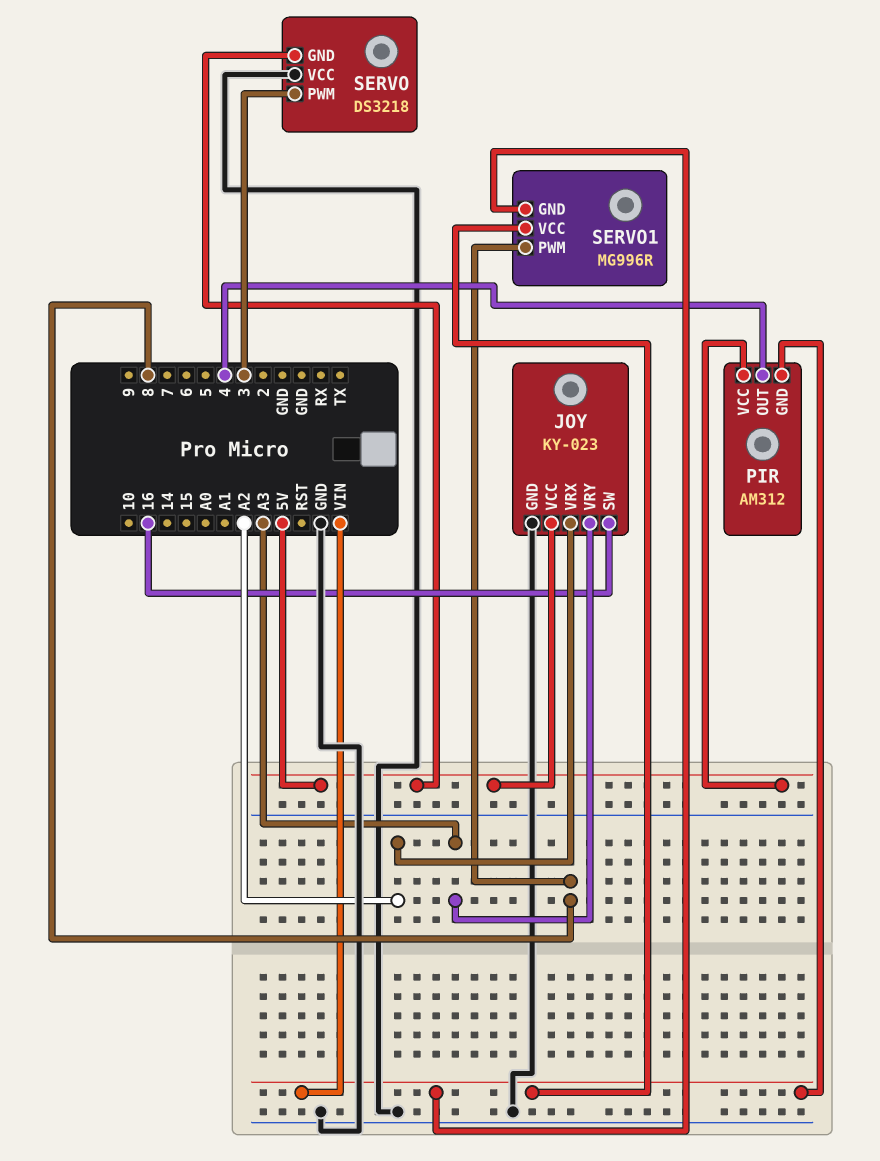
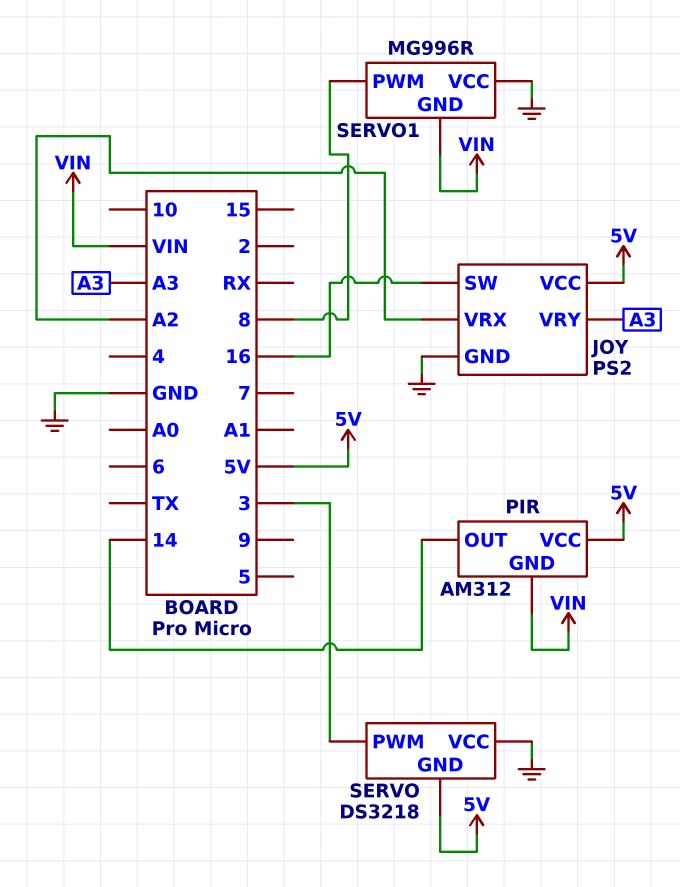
JOY: KY-023 -> PS2
PIR pin OUT: 4 -> 14
SERVO1 pin VCC: VIN -> GND

